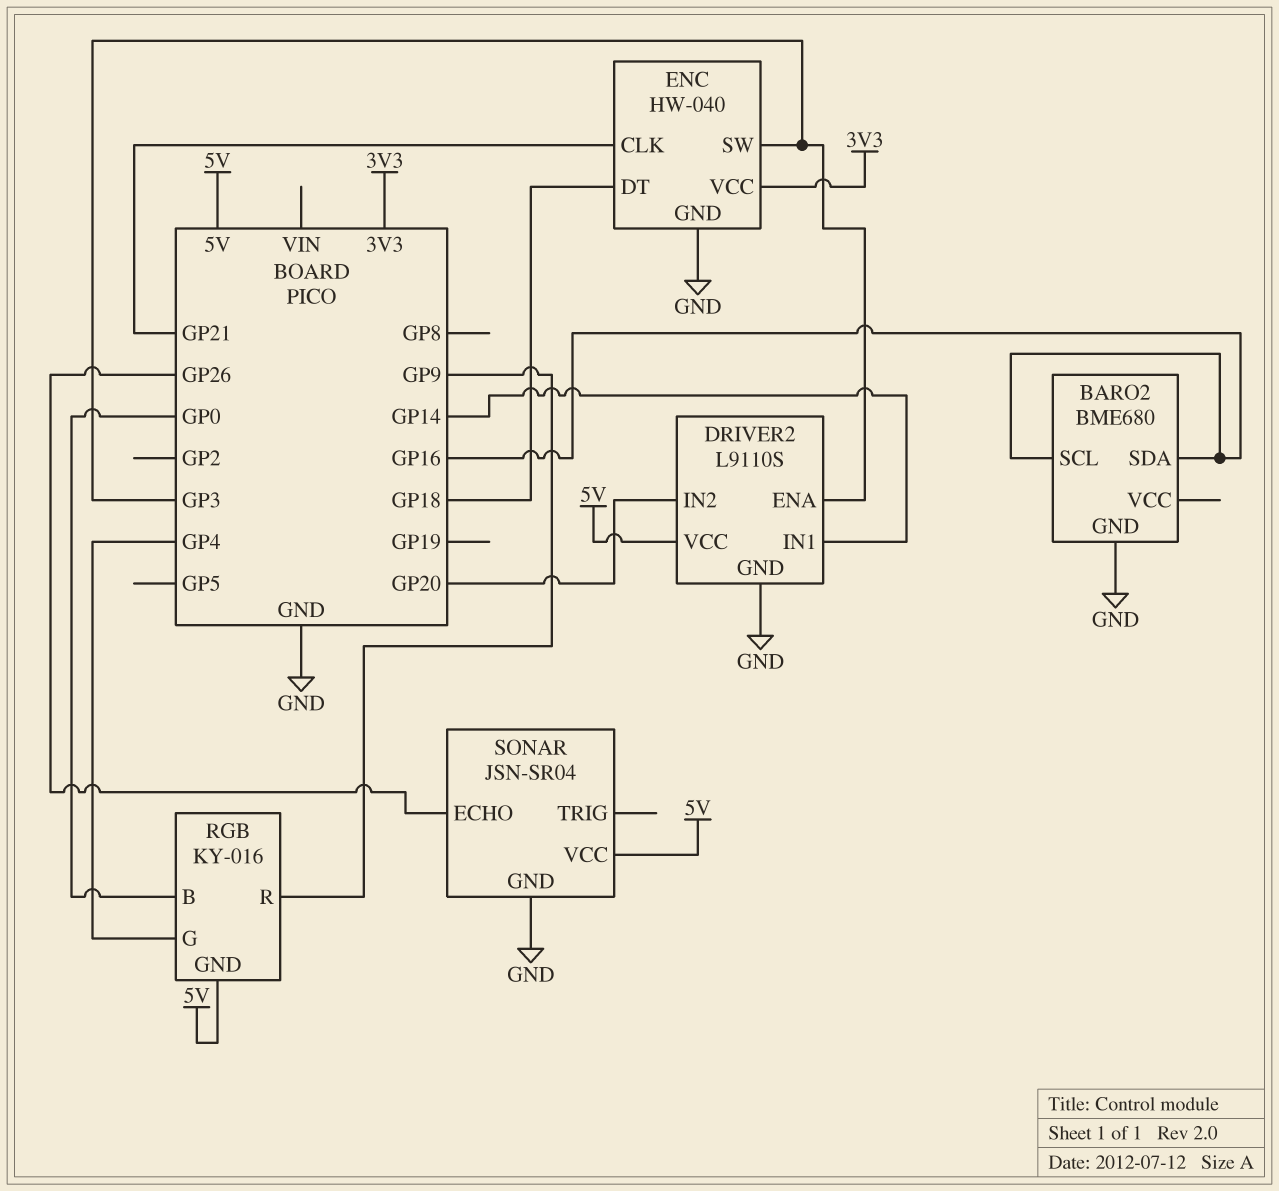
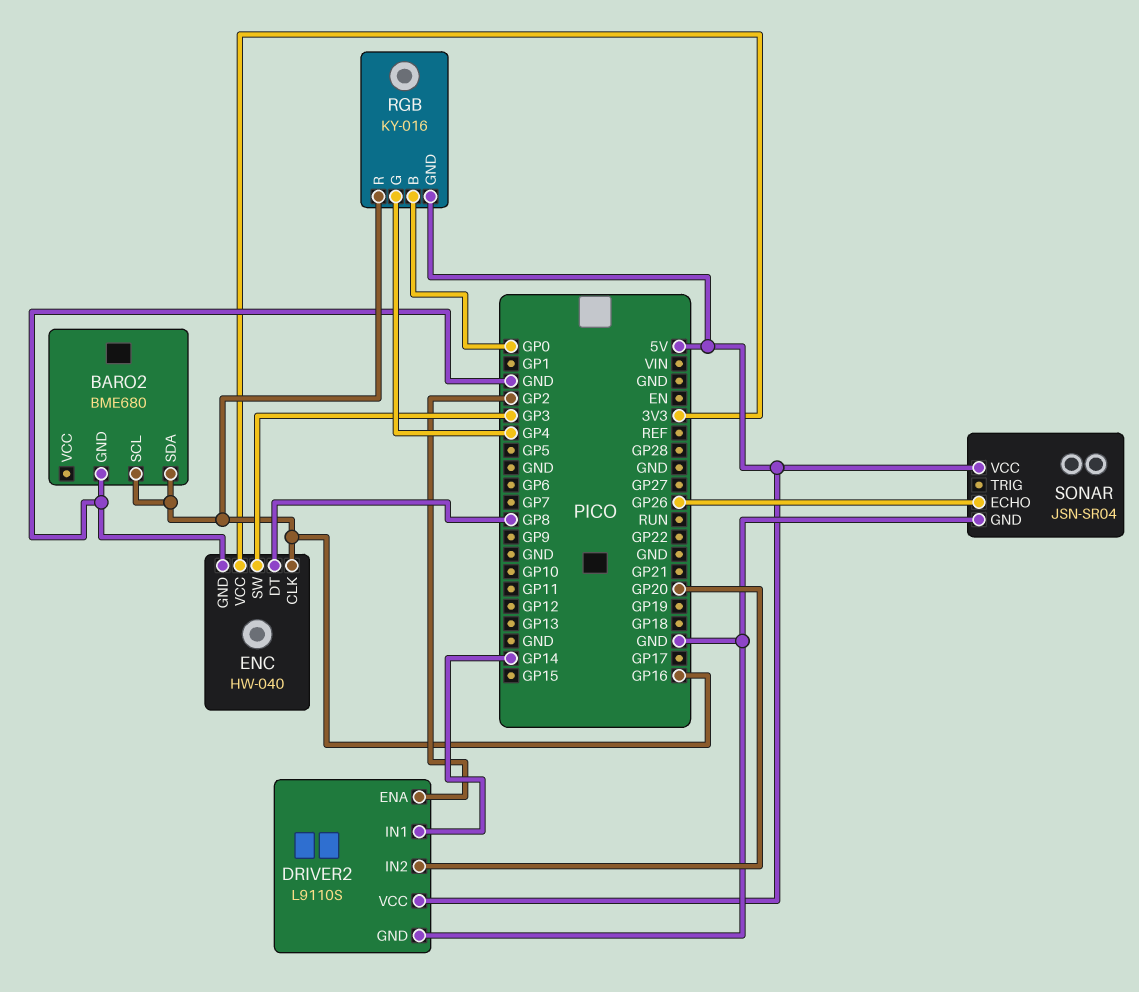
DRIVER2 pin ENA: GP3 -> GP2
ENC pin CLK: GP21 -> GP16
ENC pin DT: GP18 -> GP8
RGB pin R: GP9 -> GP16

